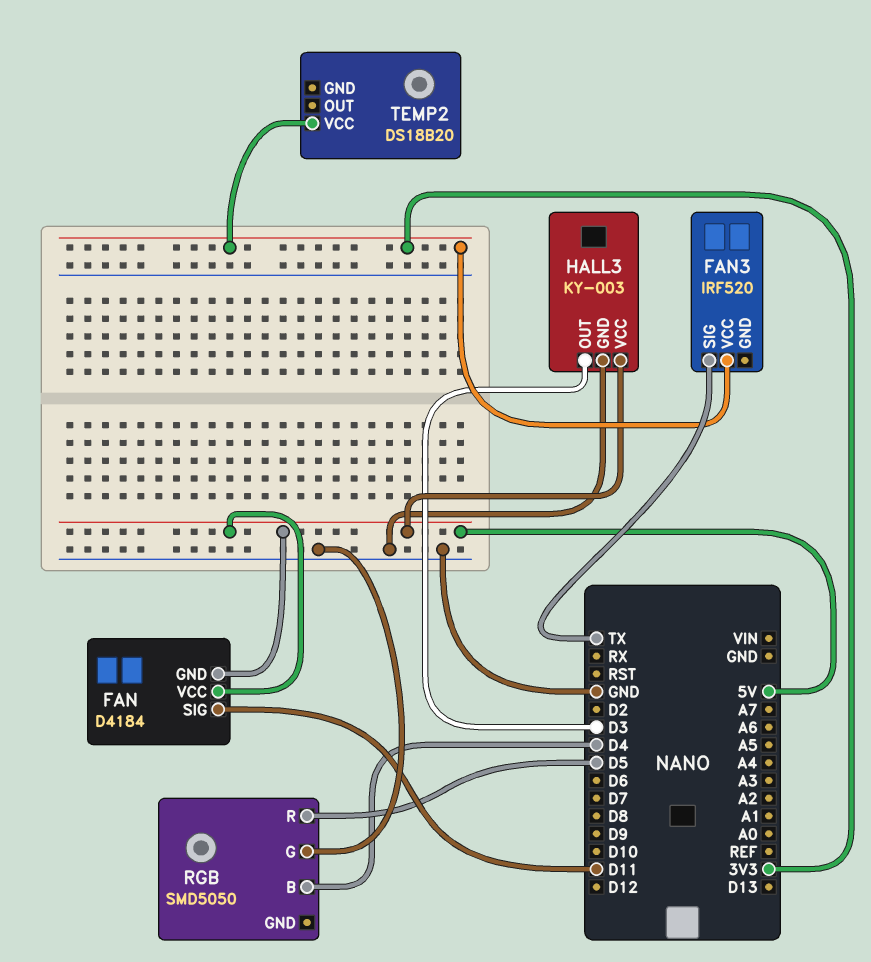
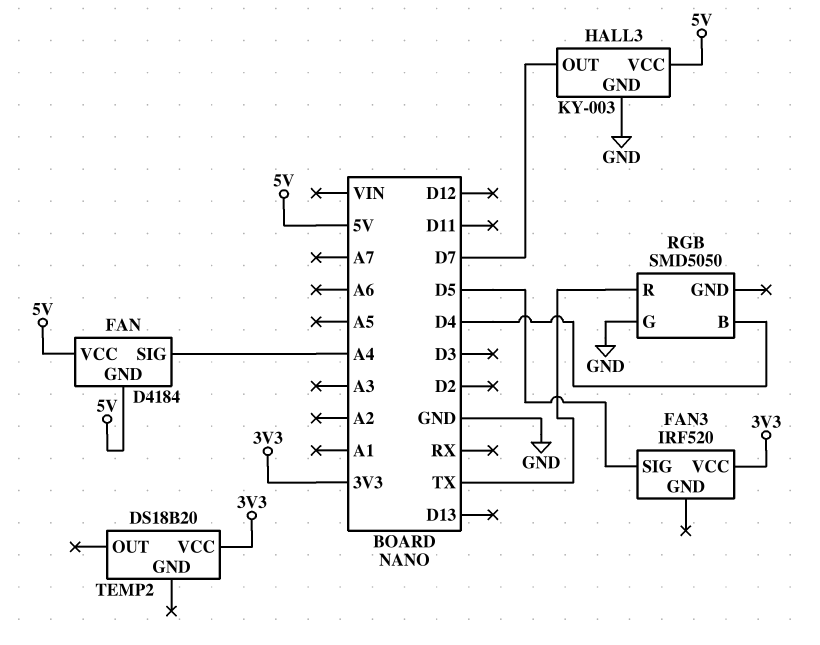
FAN pin SIG: D11 -> A4
FAN3 pin SIG: TX -> D5
HALL3 pin OUT: D3 -> D7
RGB pin R: D5 -> TX

